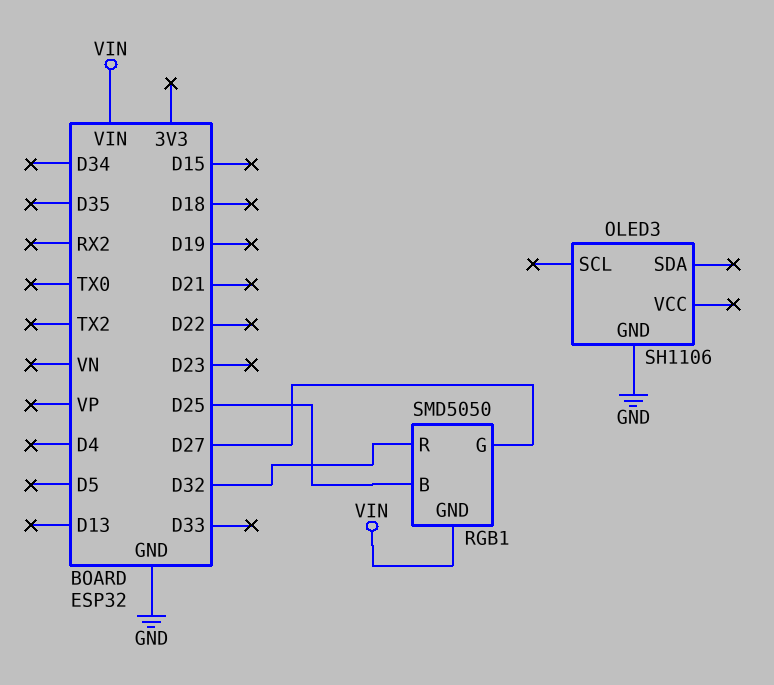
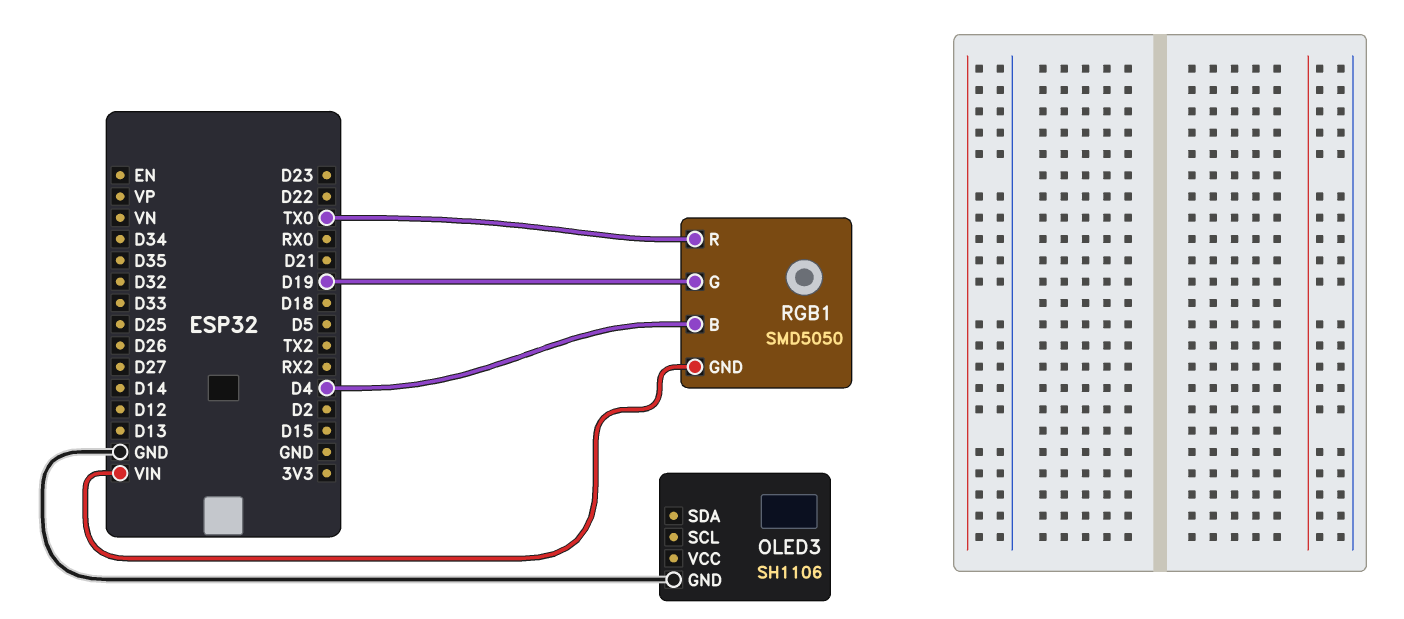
RGB1 pin B: D25 -> D4
RGB1 pin G: D27 -> D19
RGB1 pin R: D32 -> TX0

